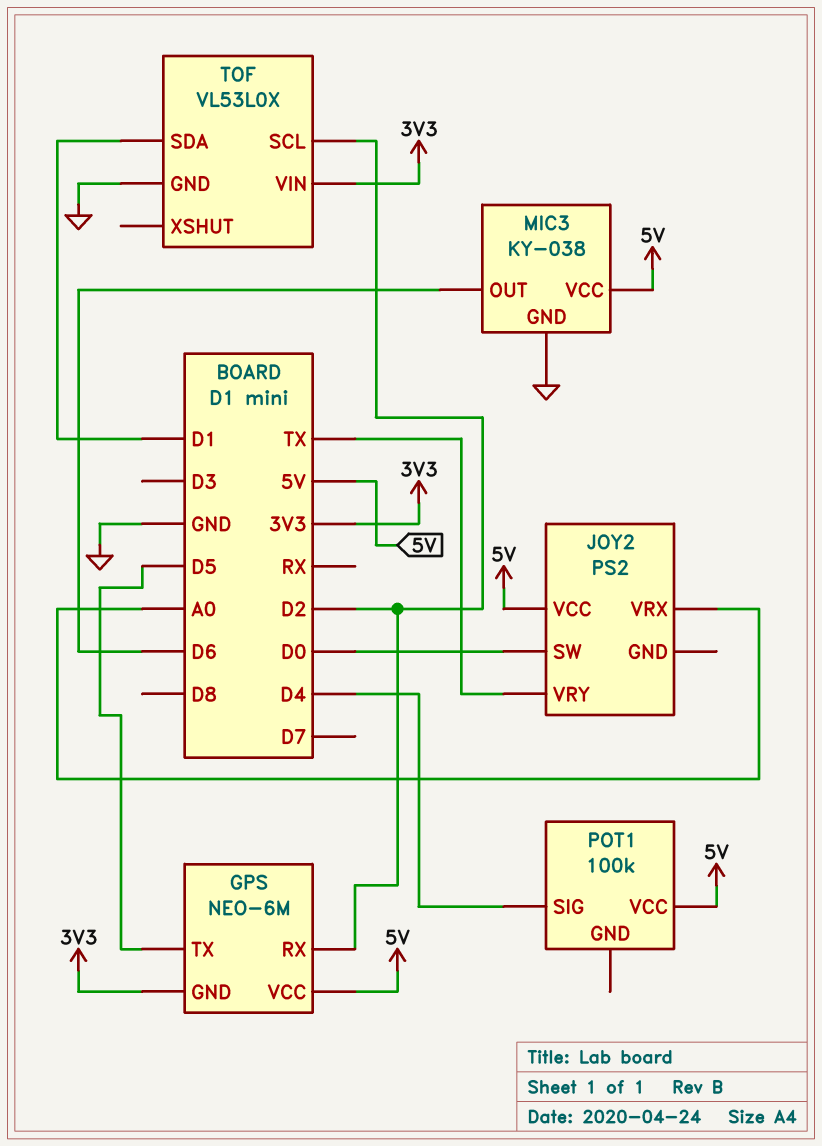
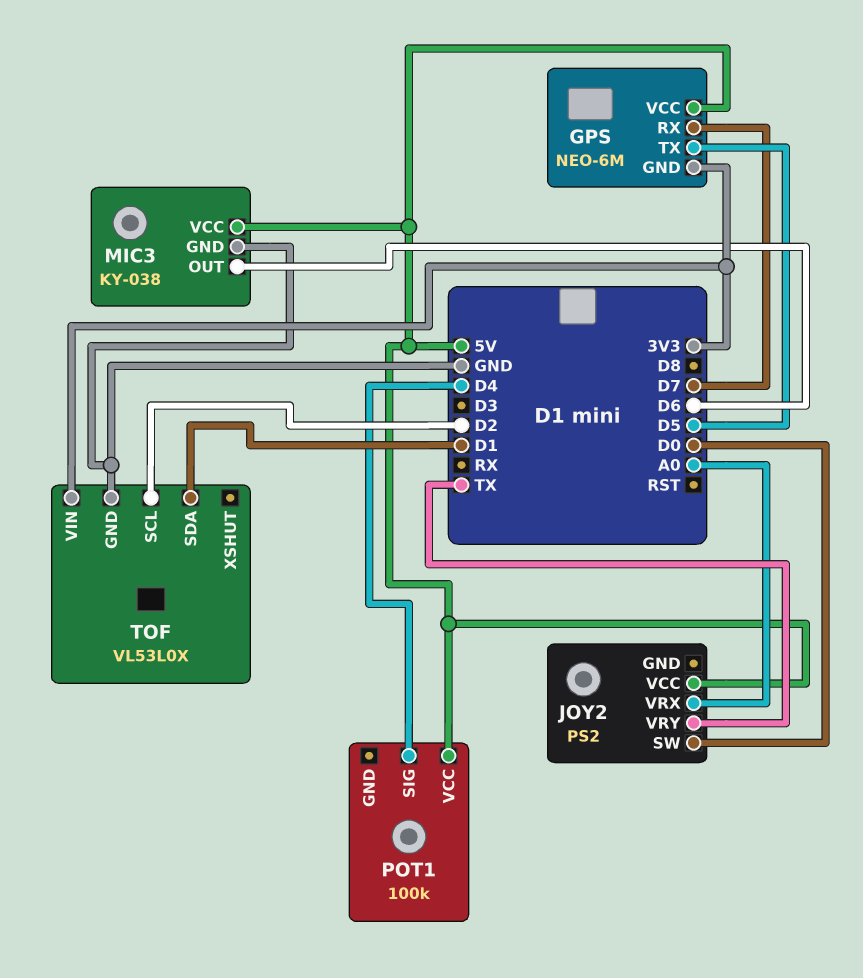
GPS pin RX: D2 -> D7

